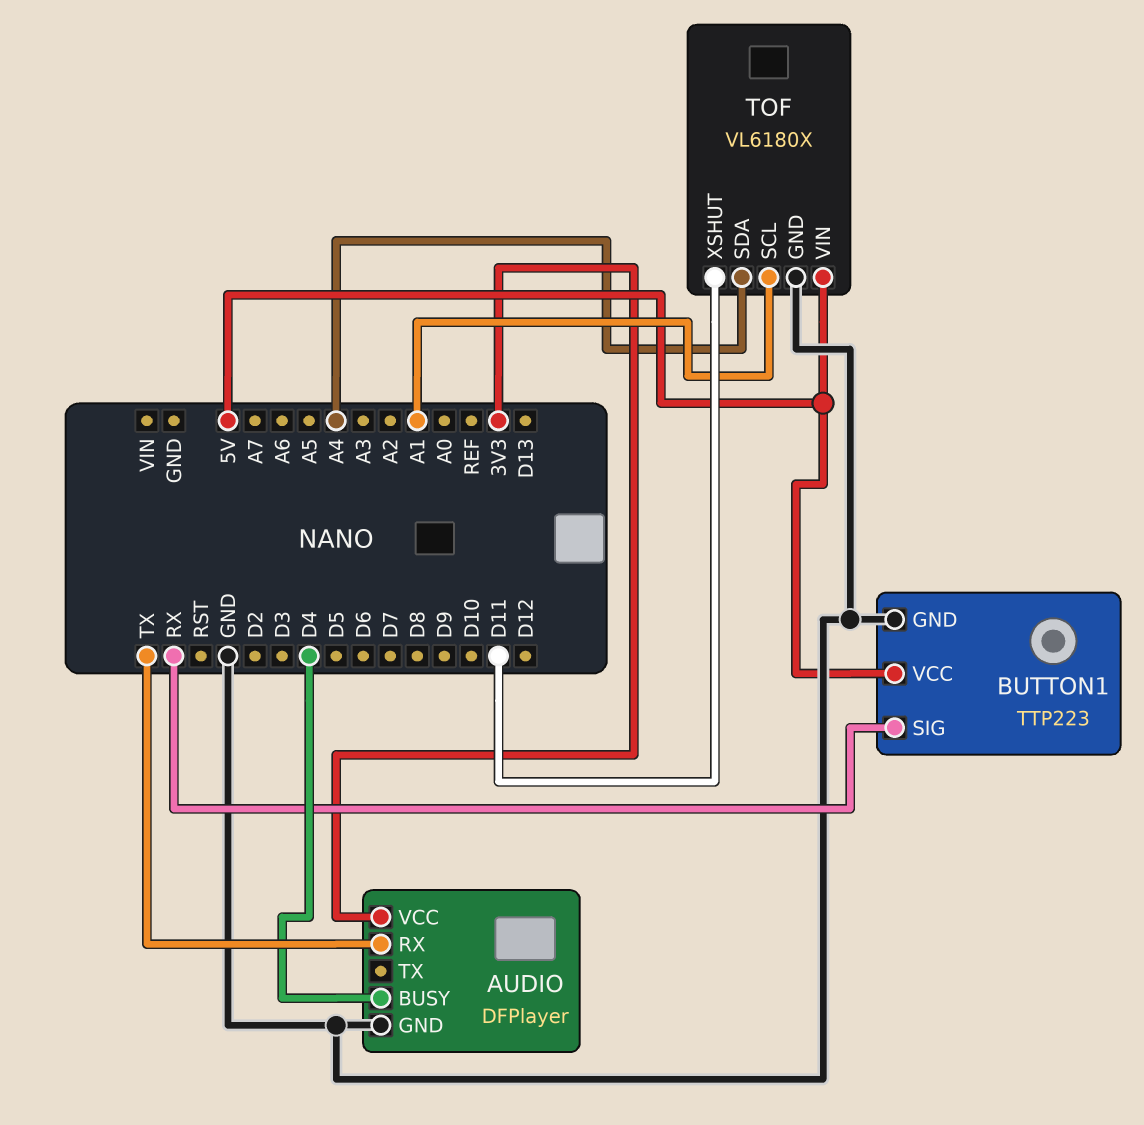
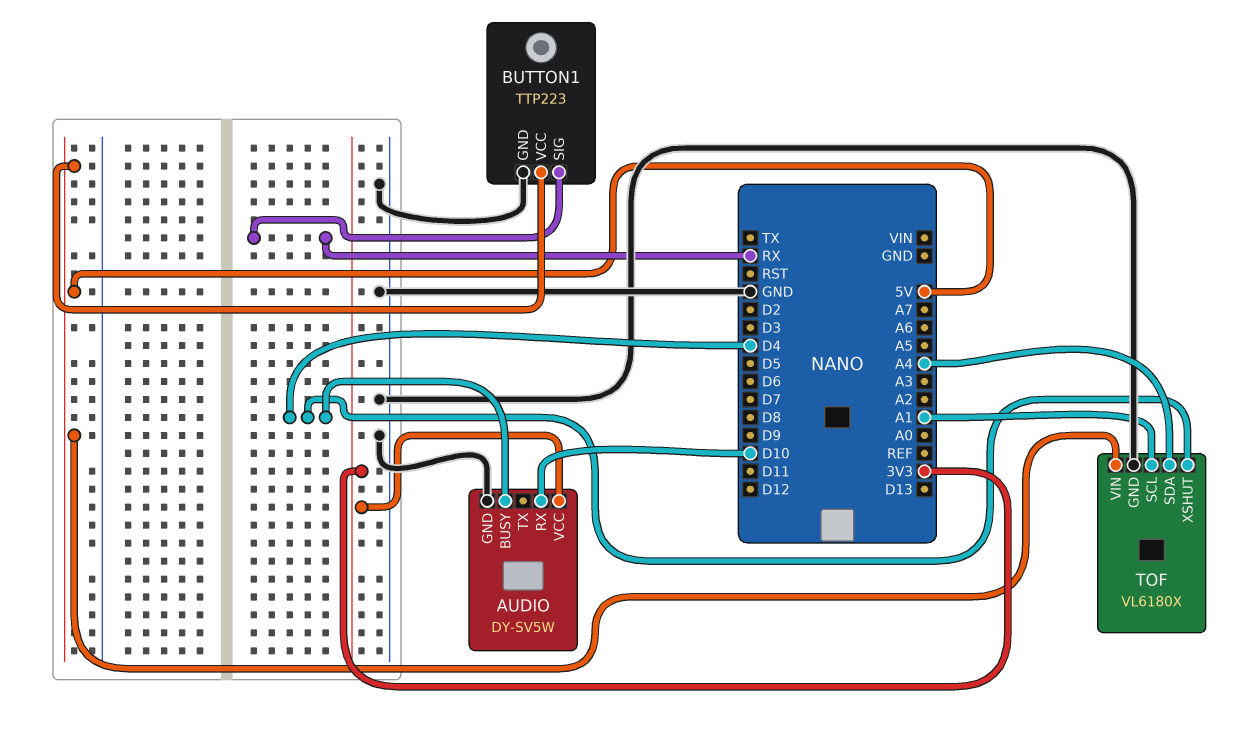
AUDIO: DFPlayer -> DY-SV5W
AUDIO pin RX: TX -> D10
TOF pin XSHUT: D11 -> D4

